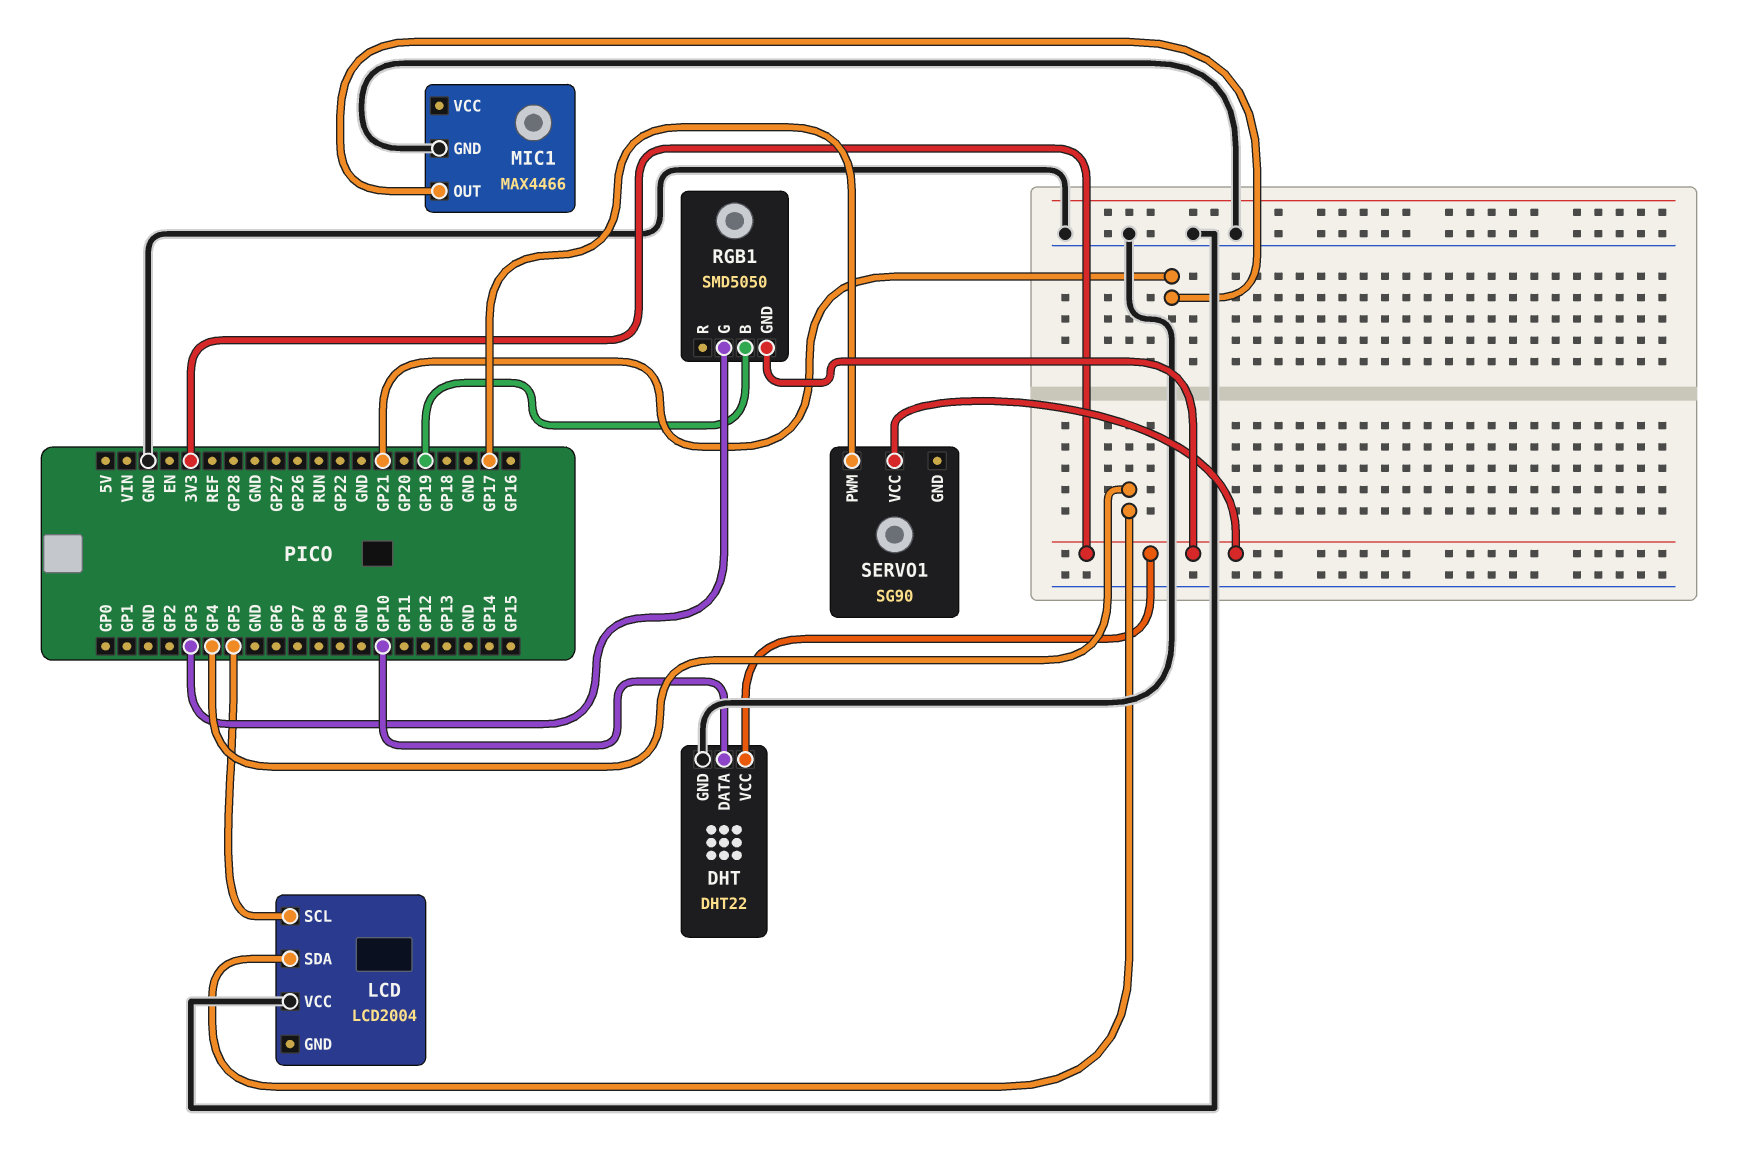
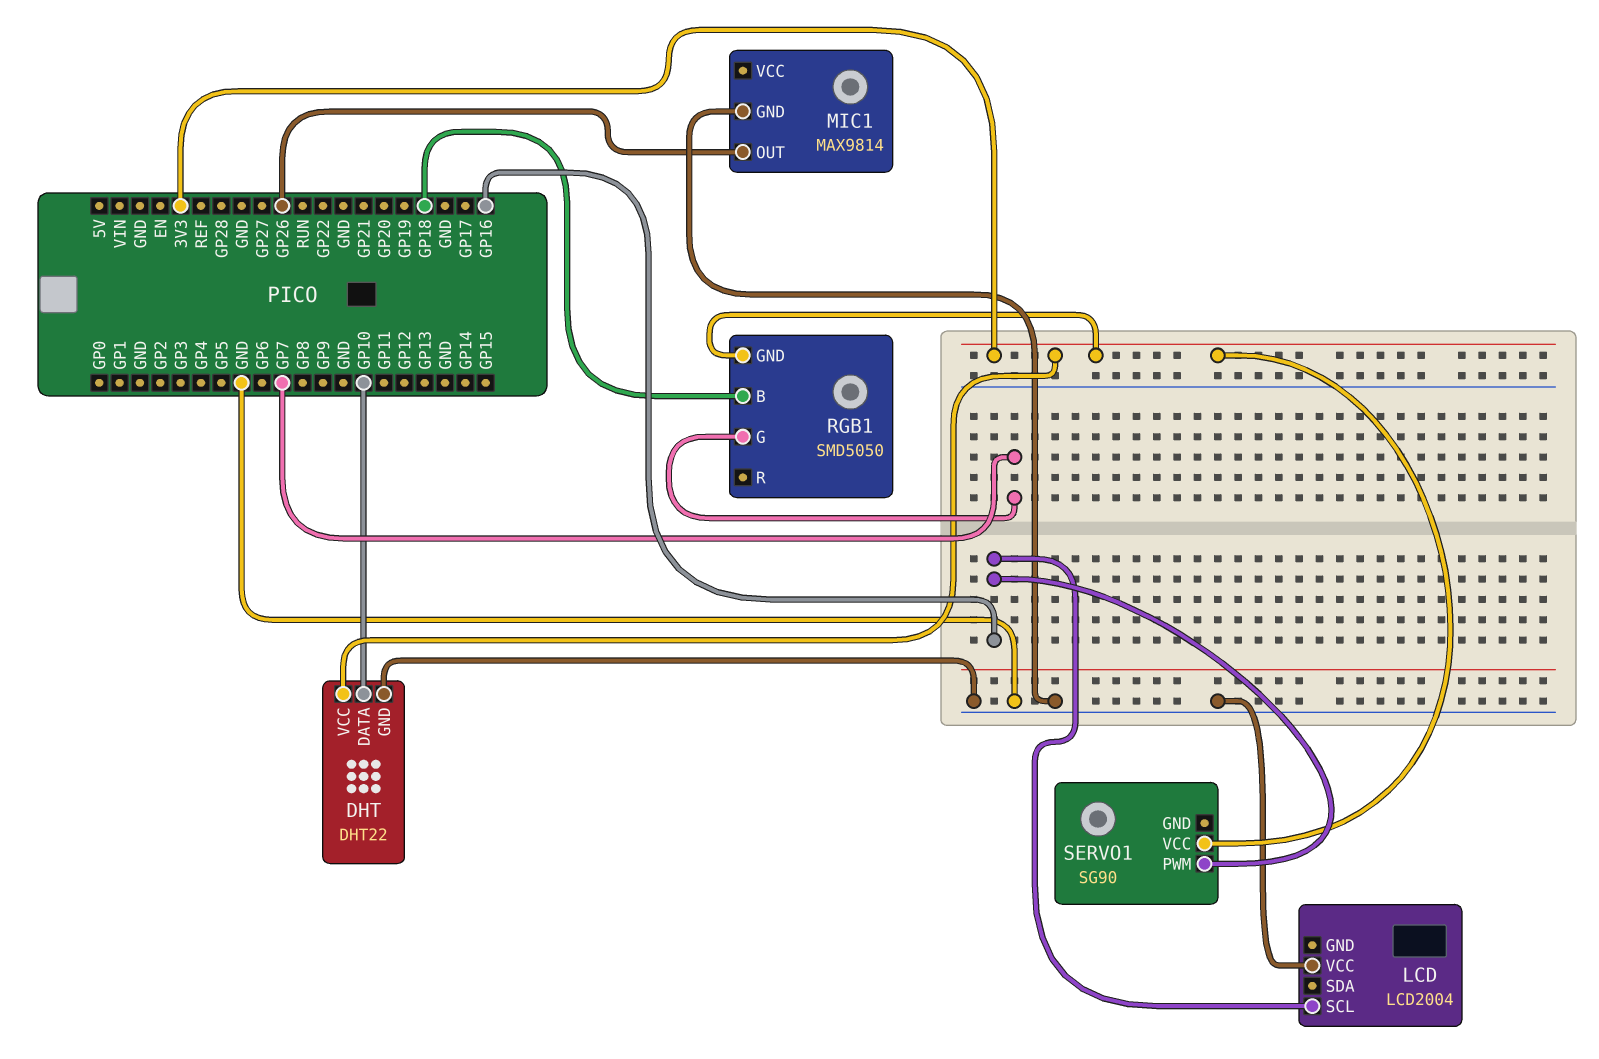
LCD pin SCL: GP5 -> GP16
LCD pin SDA: GP4 -> none
MIC1: MAX4466 -> MAX9814
MIC1 pin OUT: GP21 -> GP26
RGB1 pin B: GP19 -> GP18
RGB1 pin G: GP3 -> GP7
SERVO1 pin PWM: GP17 -> GP16

